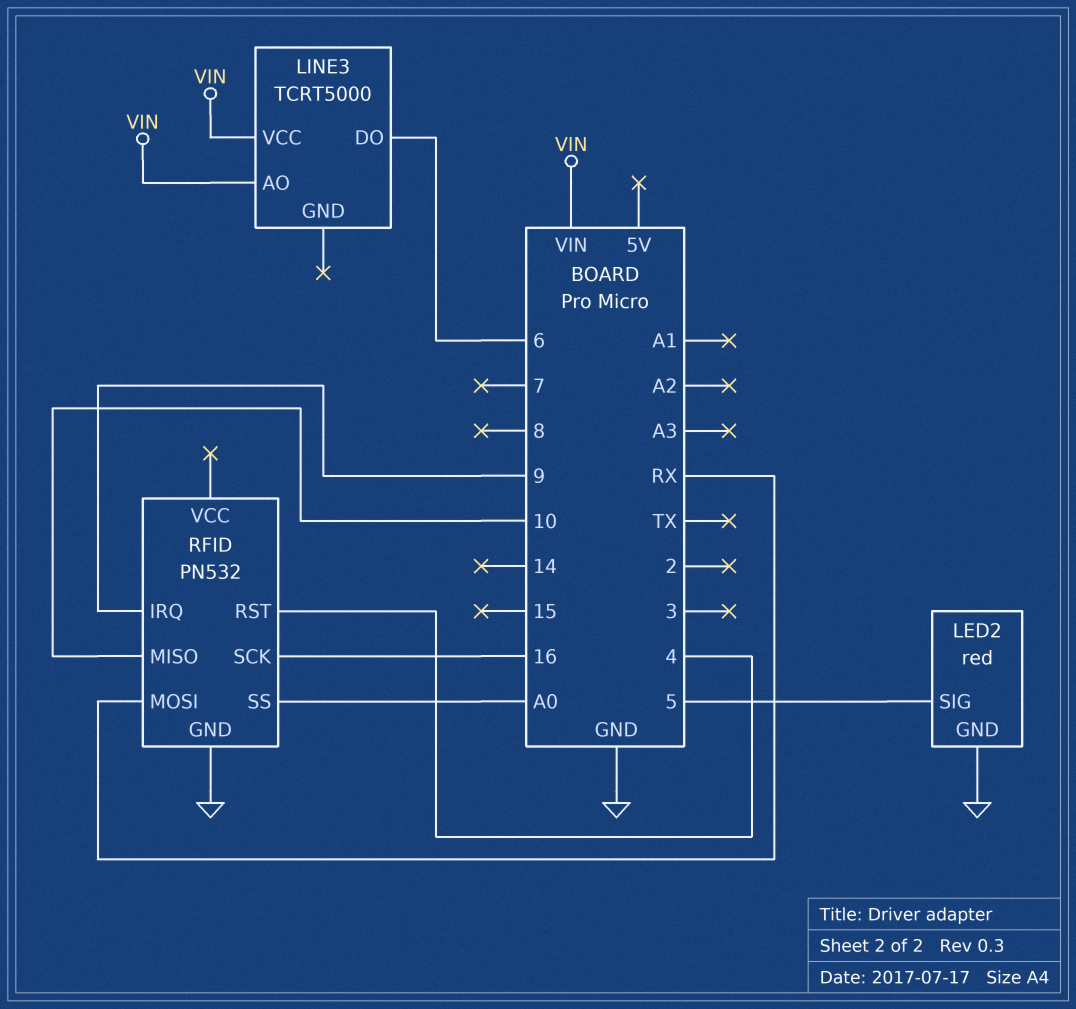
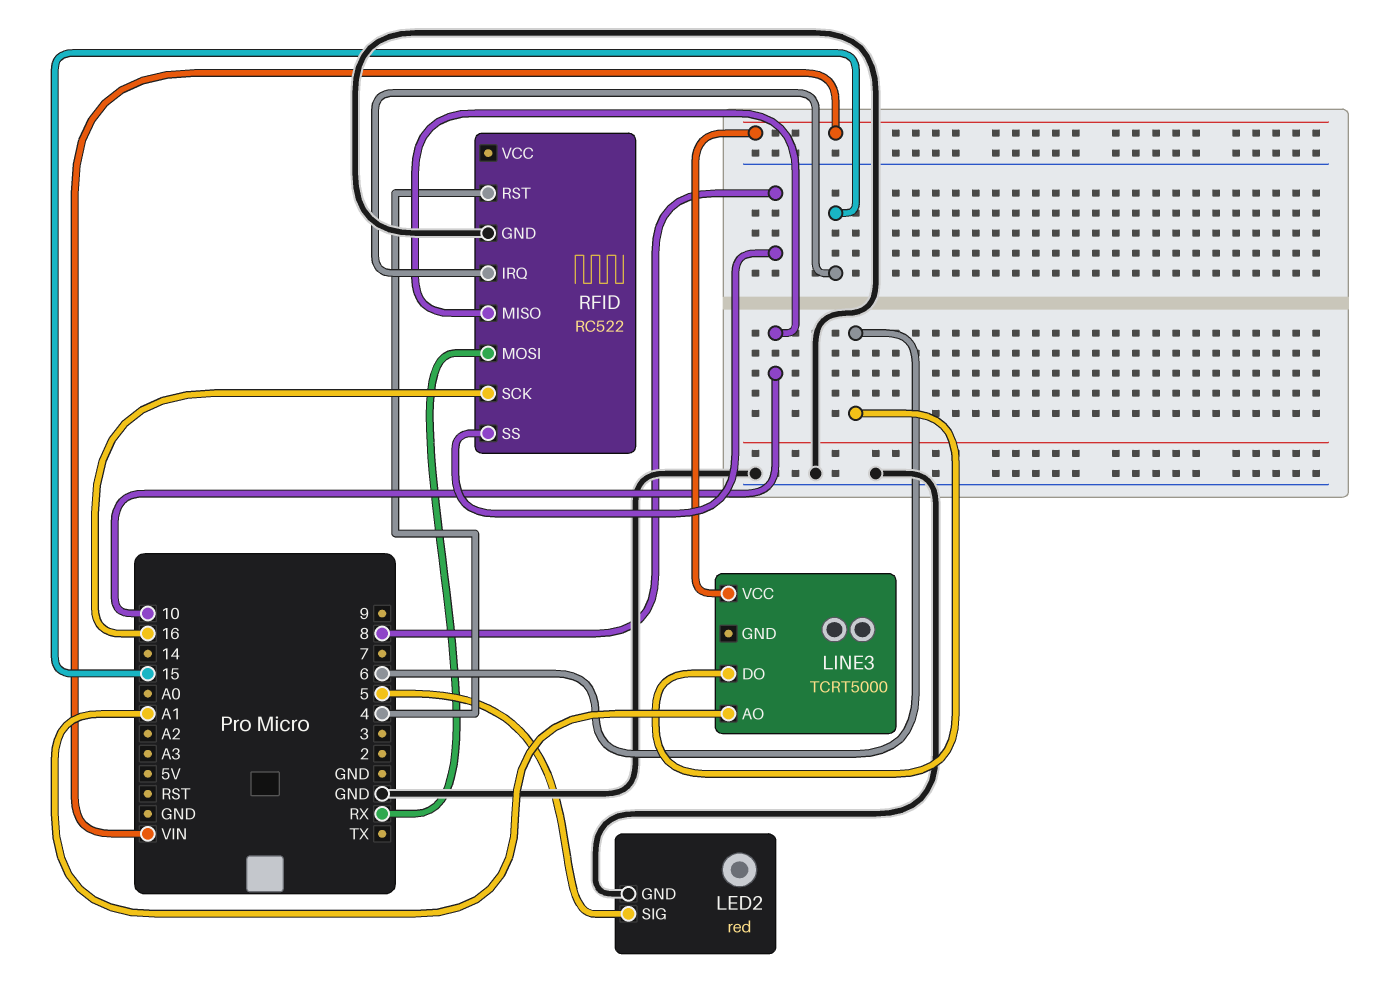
LINE3 pin AO: VIN -> A1
RFID: PN532 -> RC522
RFID pin IRQ: 9 -> 15
RFID pin SS: A0 -> 8

